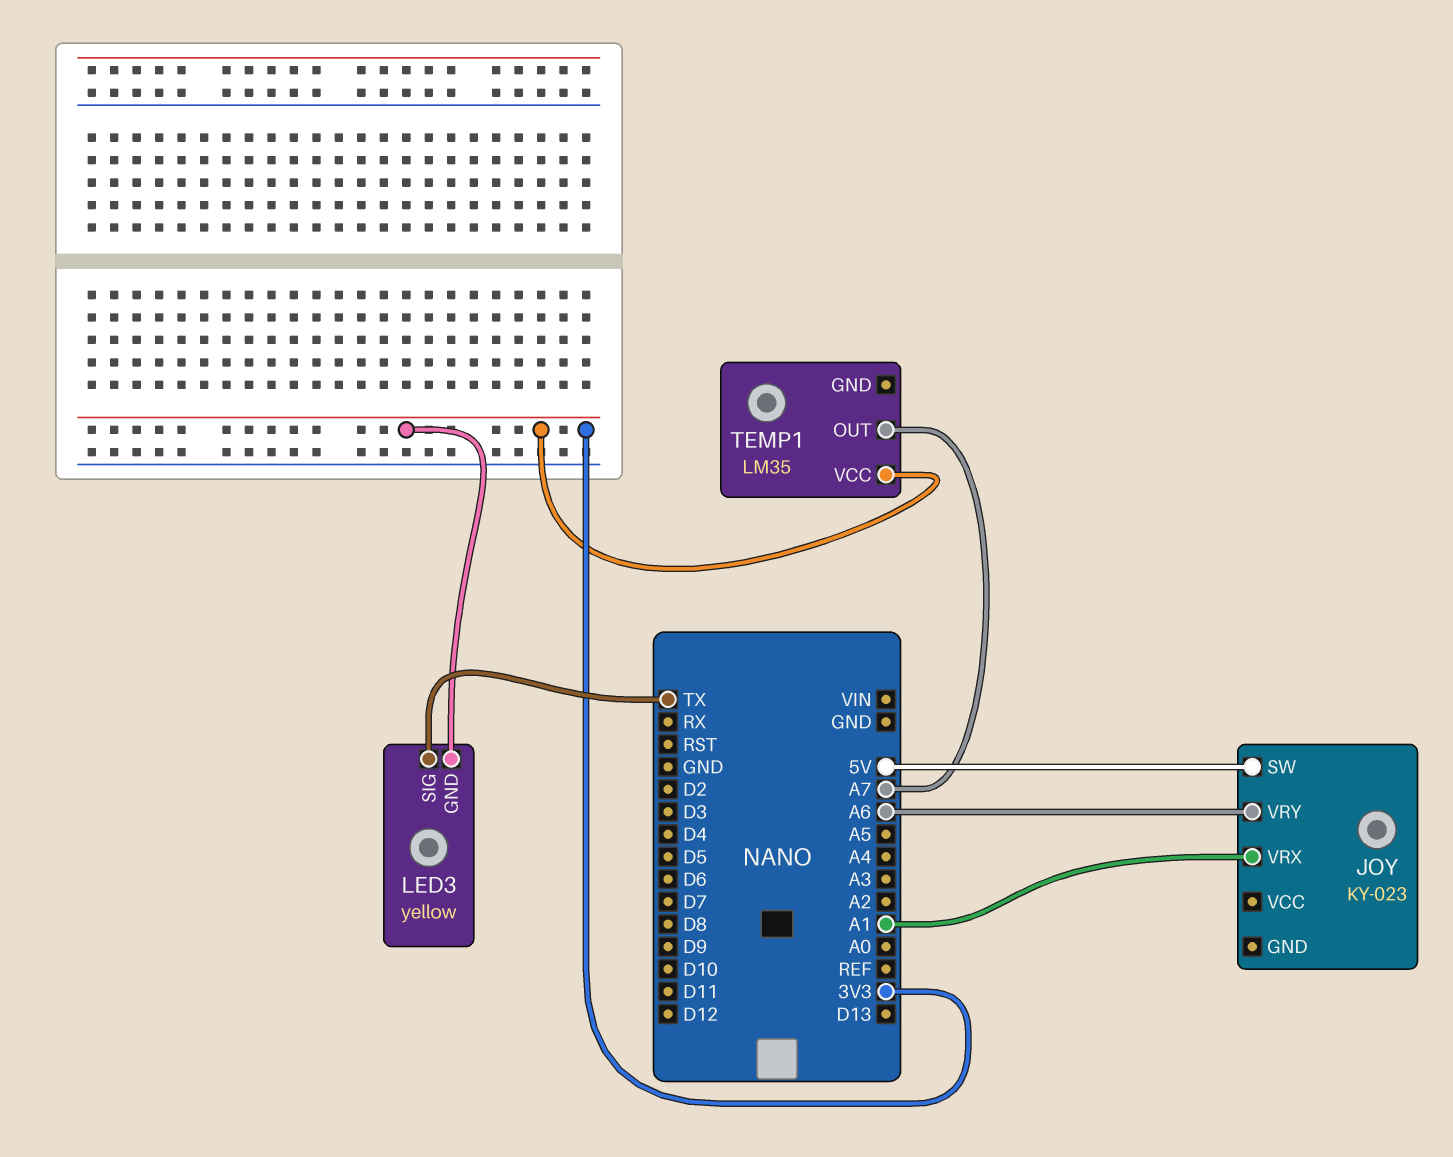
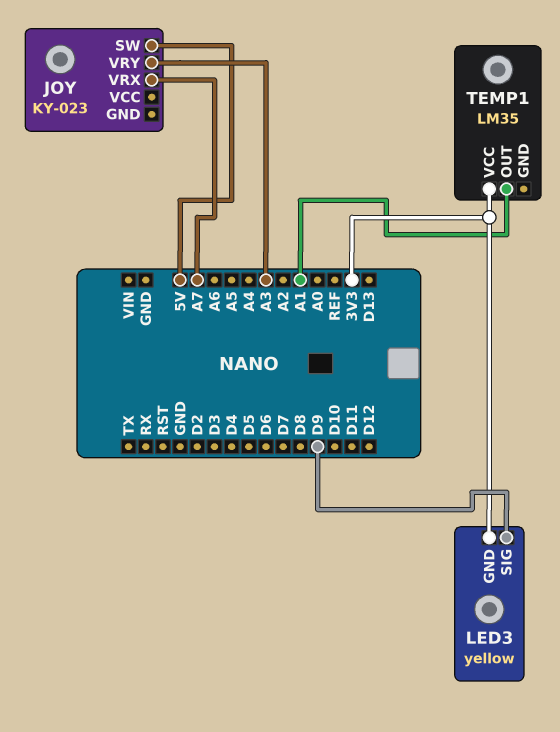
JOY pin VRX: A1 -> A7
JOY pin VRY: A6 -> A3
LED3 pin SIG: TX -> D9
TEMP1 pin OUT: A7 -> A1

